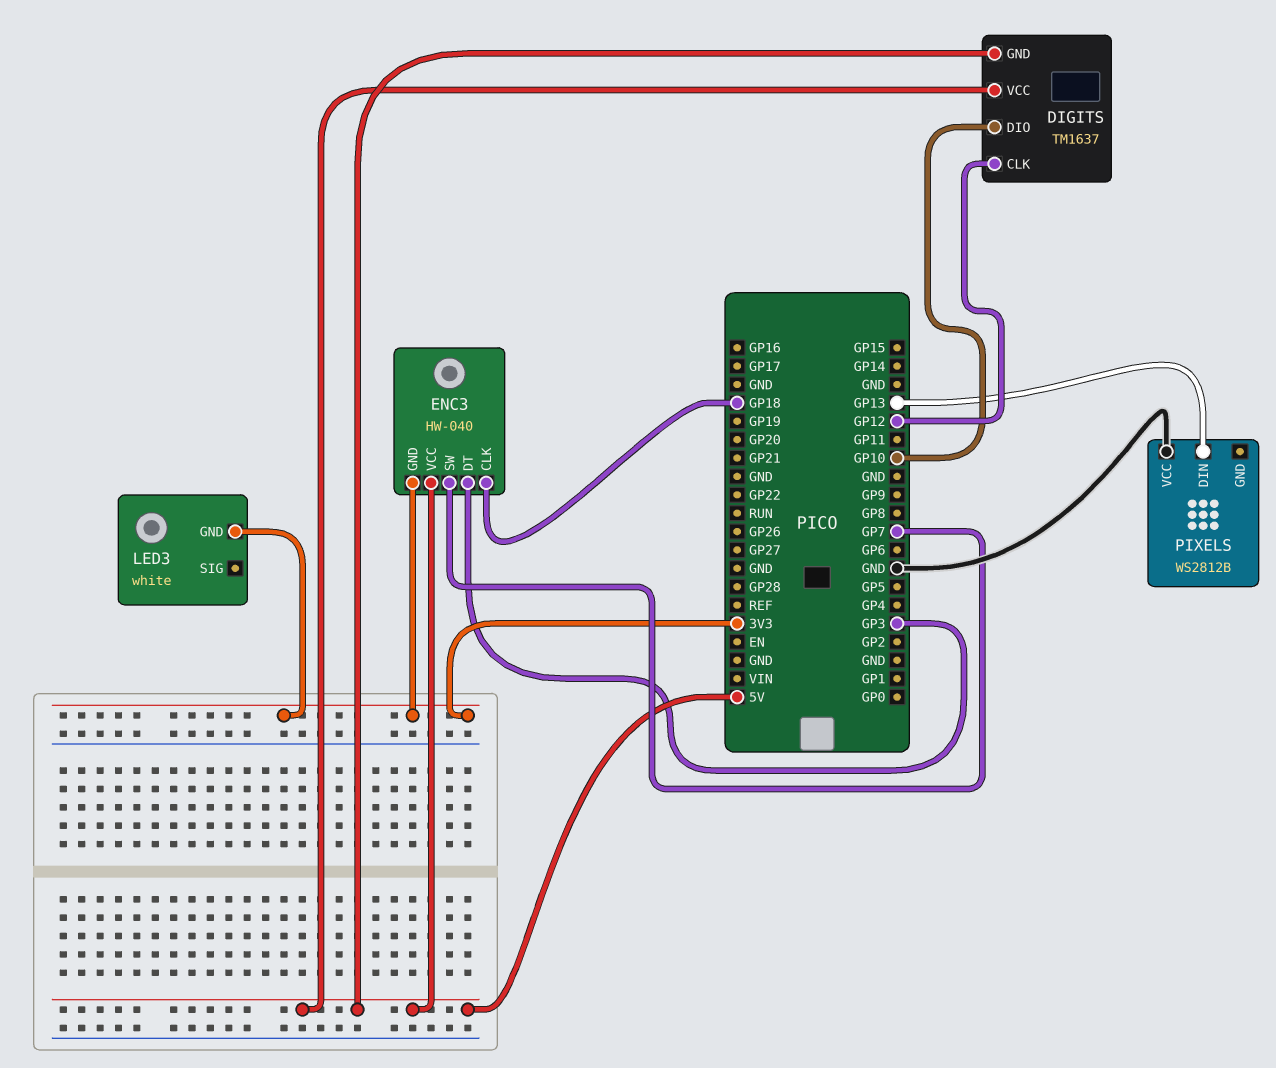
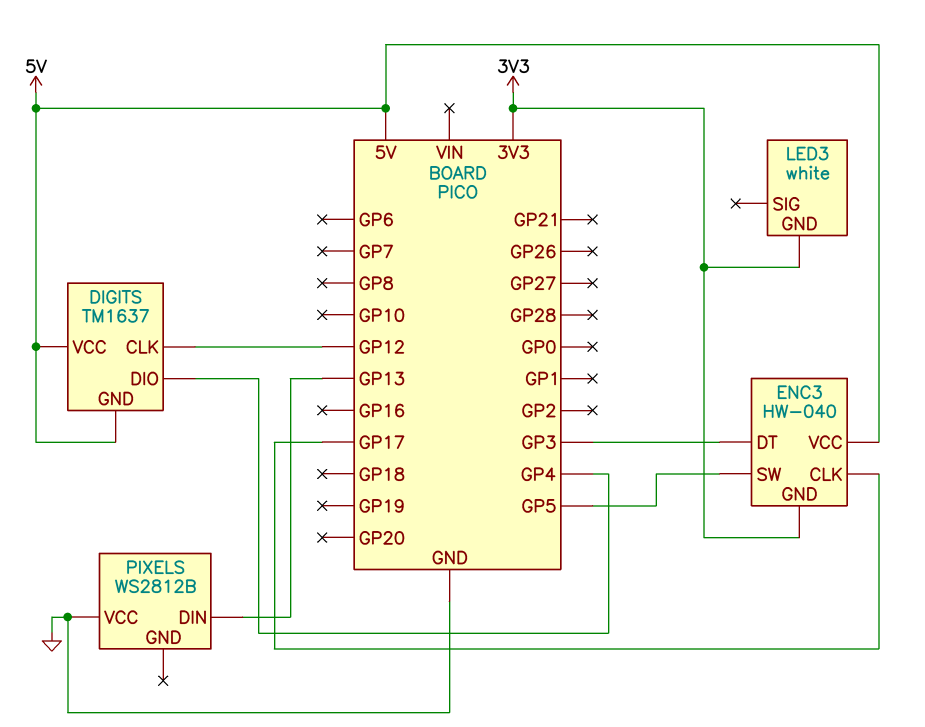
DIGITS pin DIO: GP10 -> GP4
ENC3 pin CLK: GP18 -> GP17
ENC3 pin SW: GP7 -> GP5

